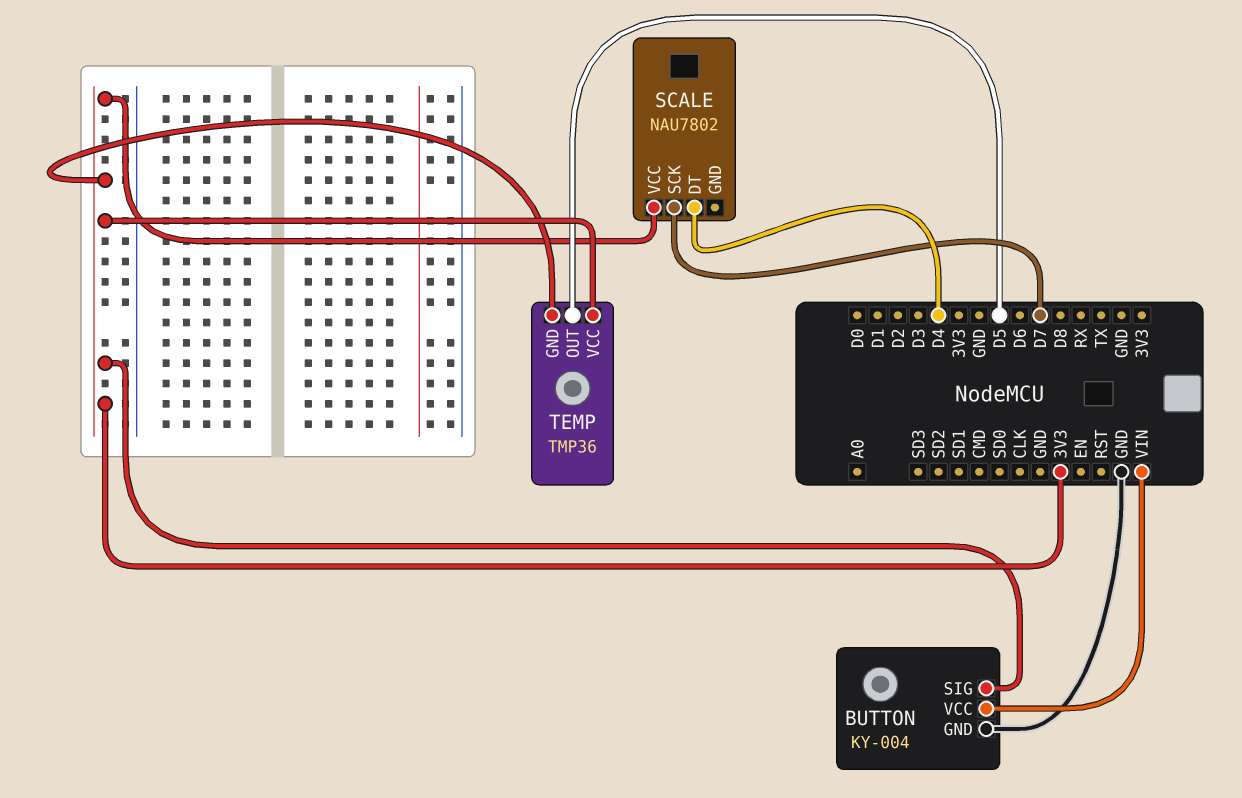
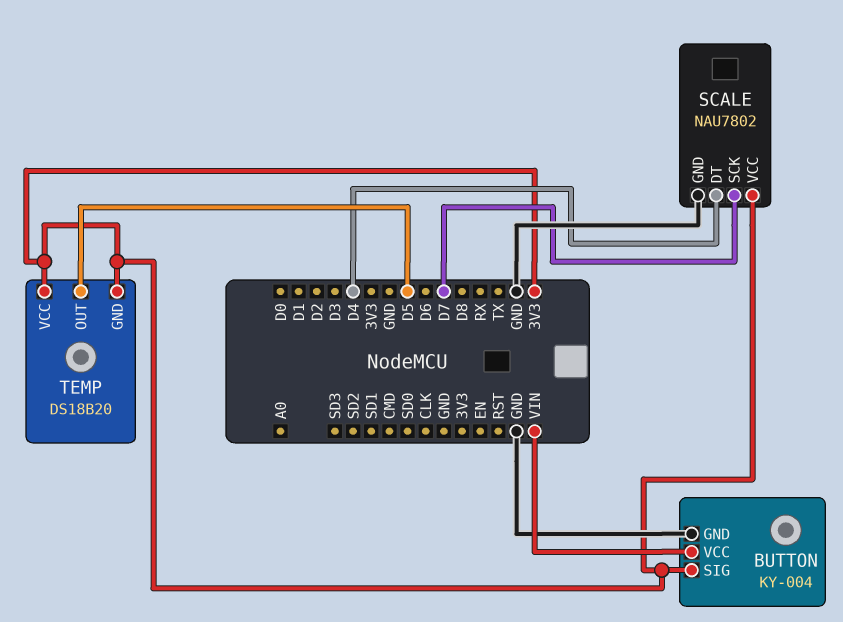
SCALE pin GND: none -> GND
TEMP: TMP36 -> DS18B20

